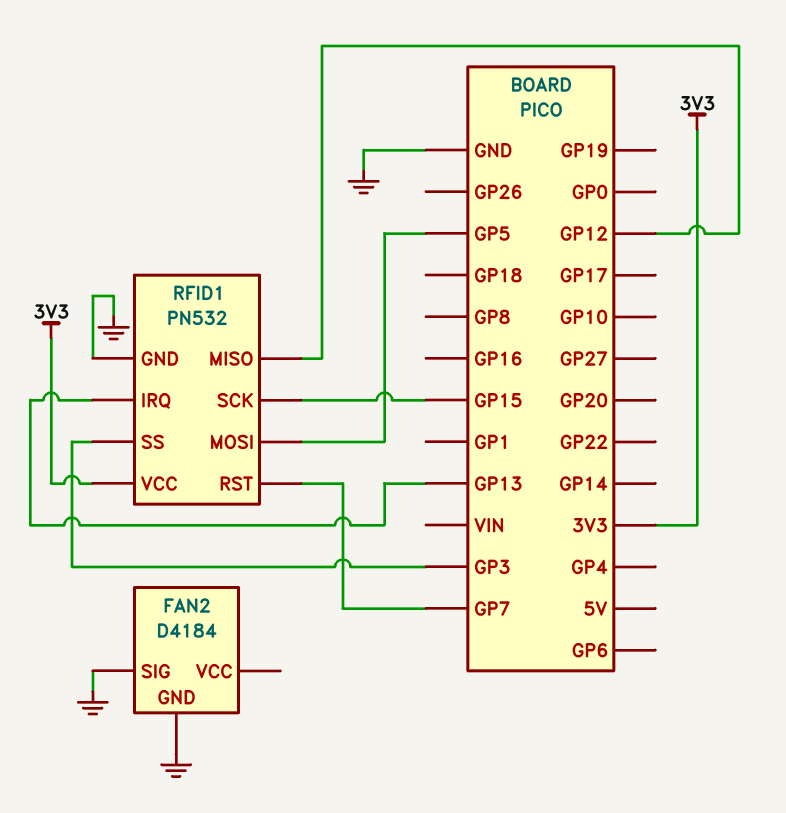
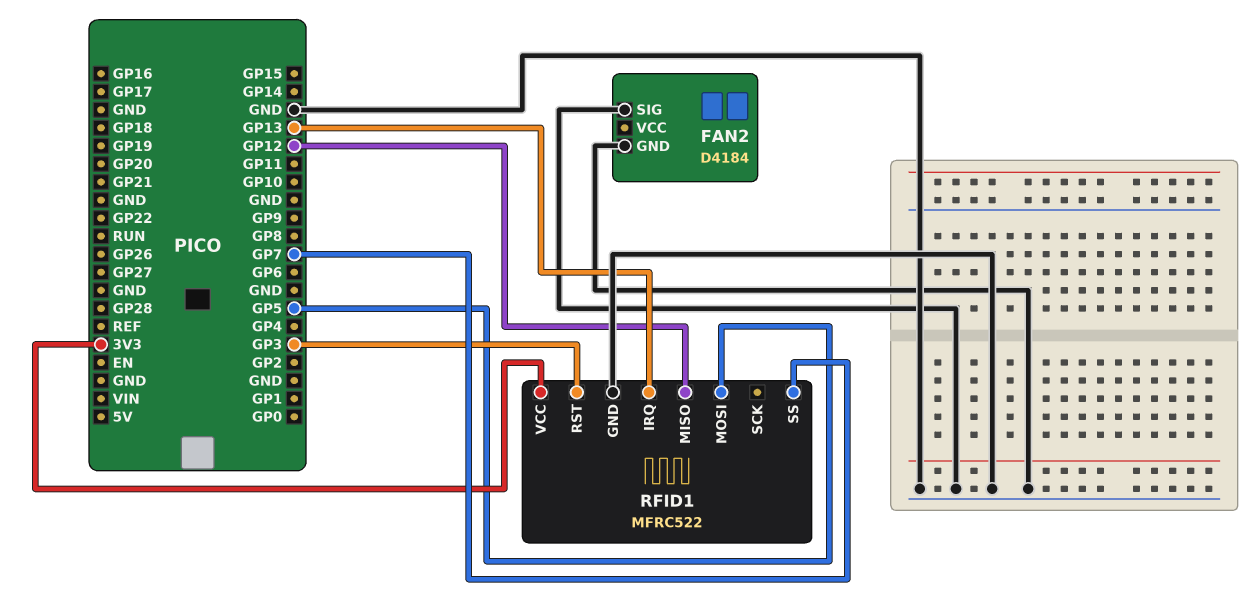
RFID1: PN532 -> MFRC522
RFID1 pin RST: GP7 -> GP3
RFID1 pin SCK: GP15 -> none
RFID1 pin SS: GP3 -> GP7

